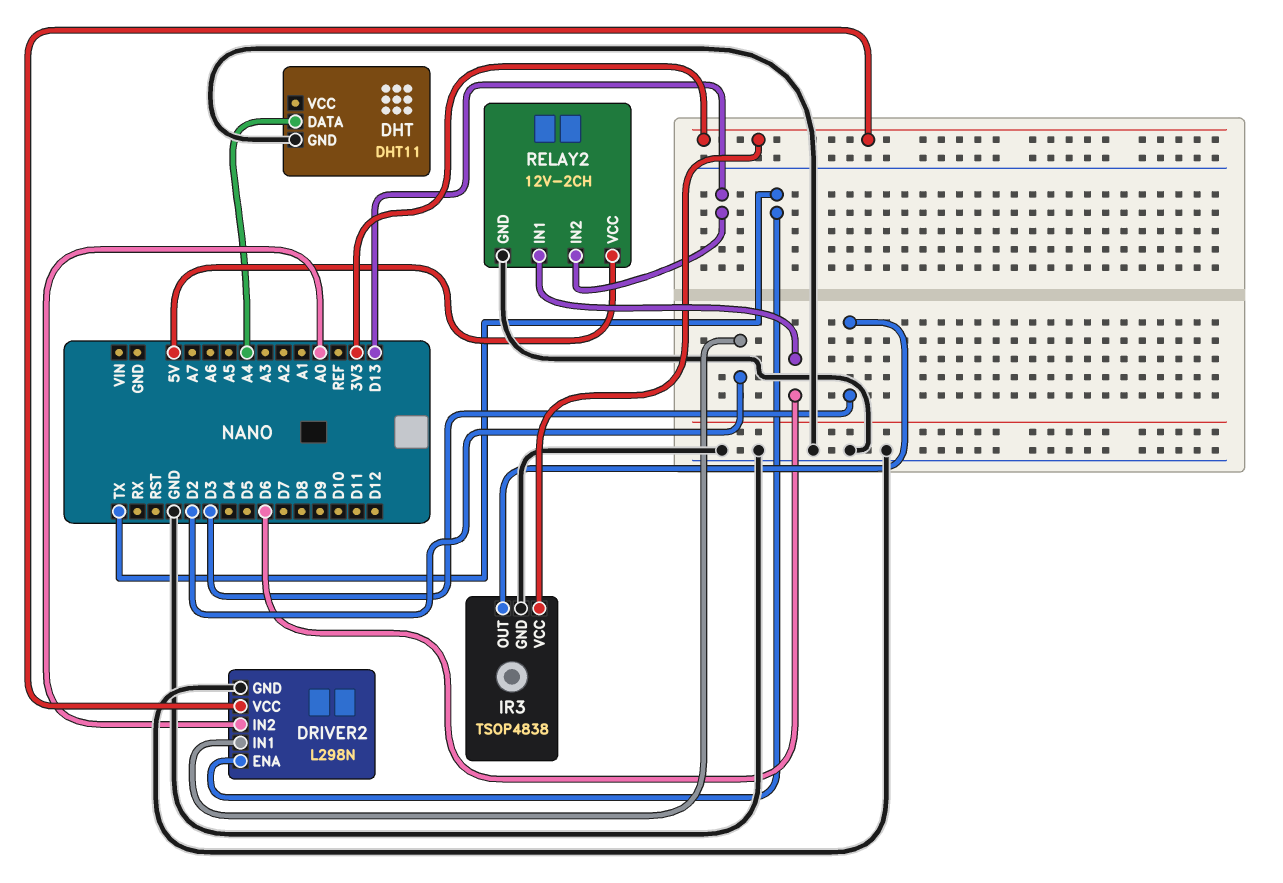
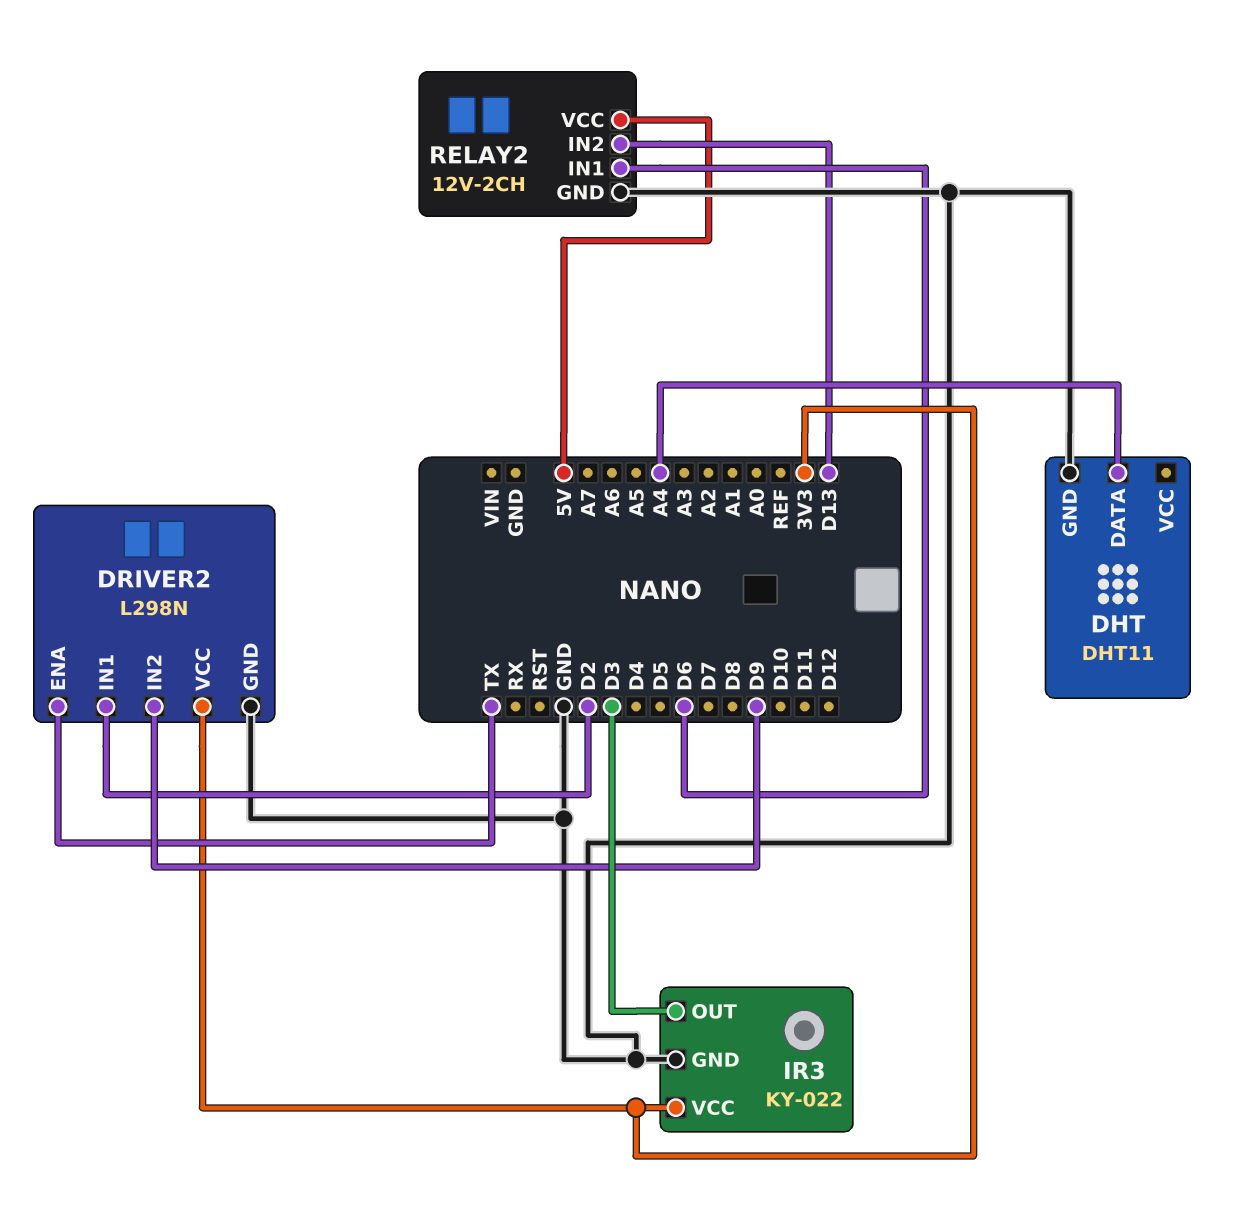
DRIVER2 pin IN2: A0 -> D9
IR3: TSOP4838 -> KY-022

